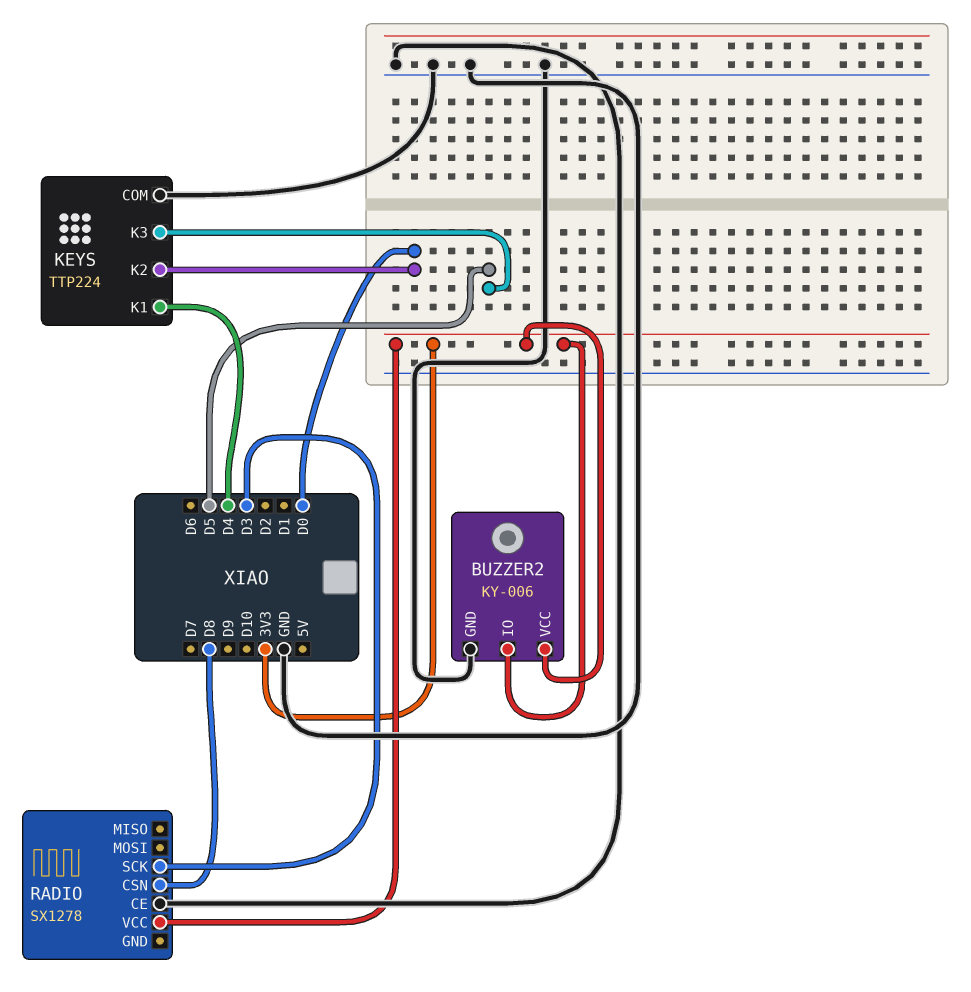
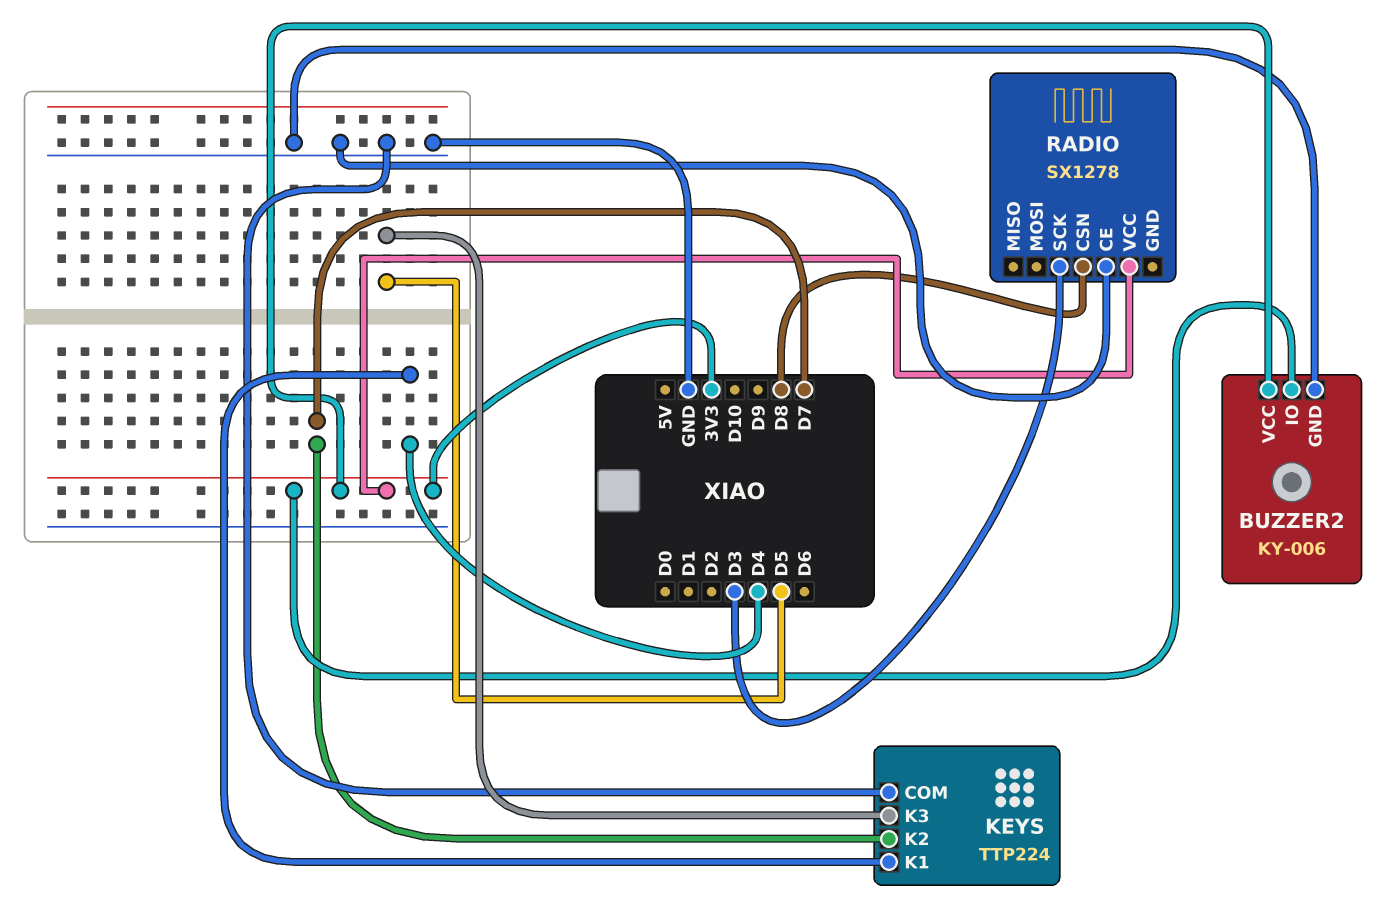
KEYS pin K2: D0 -> D7

